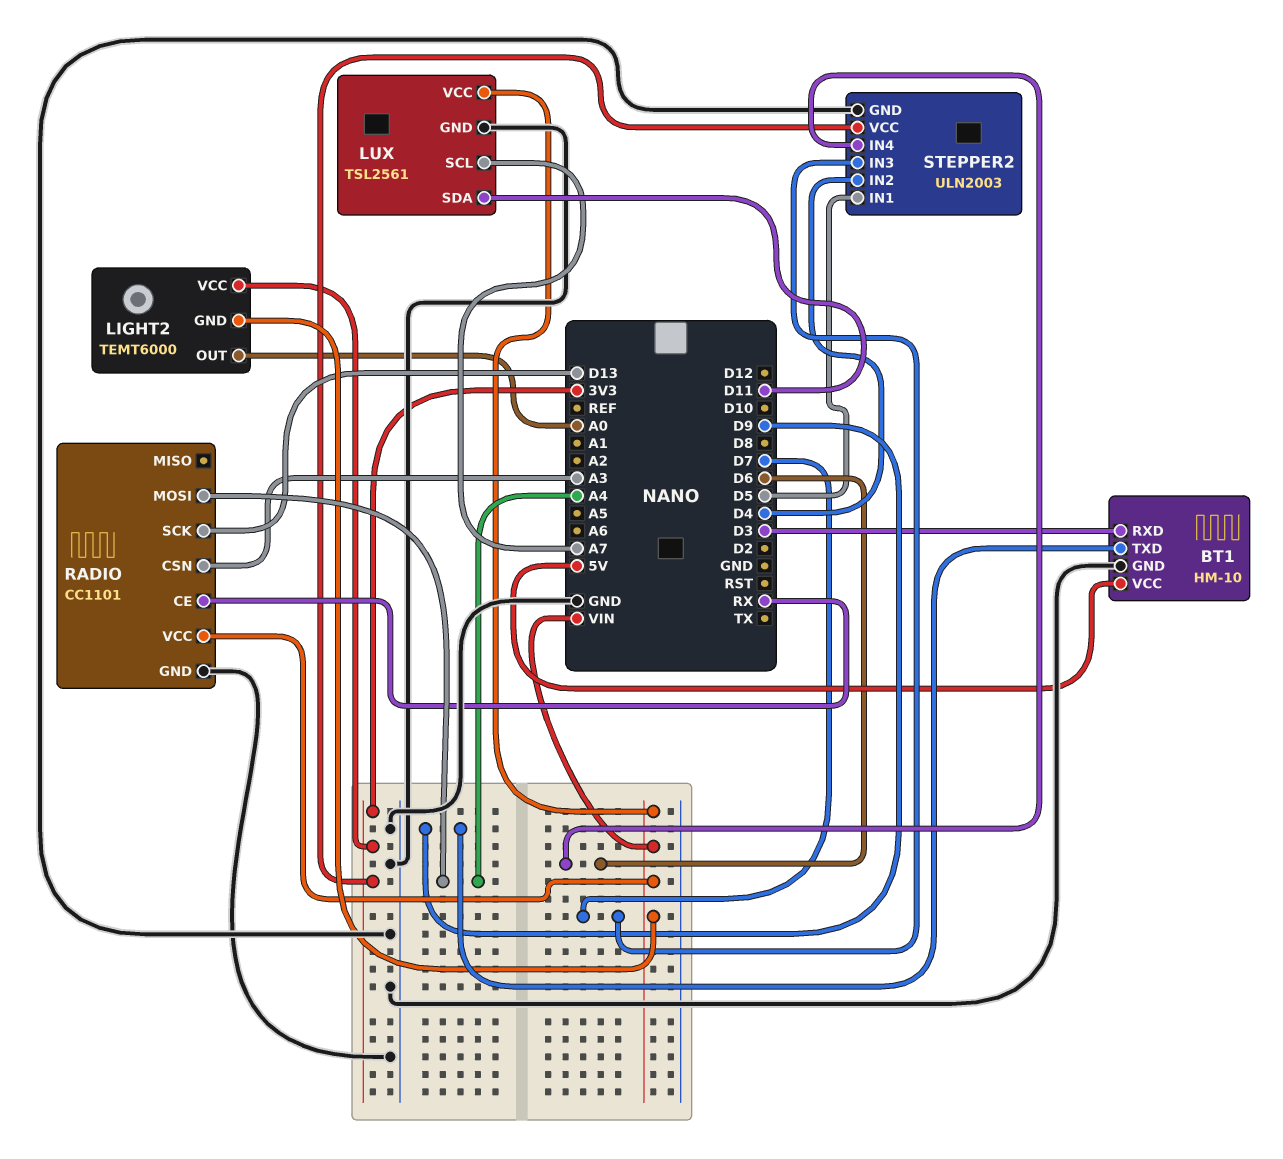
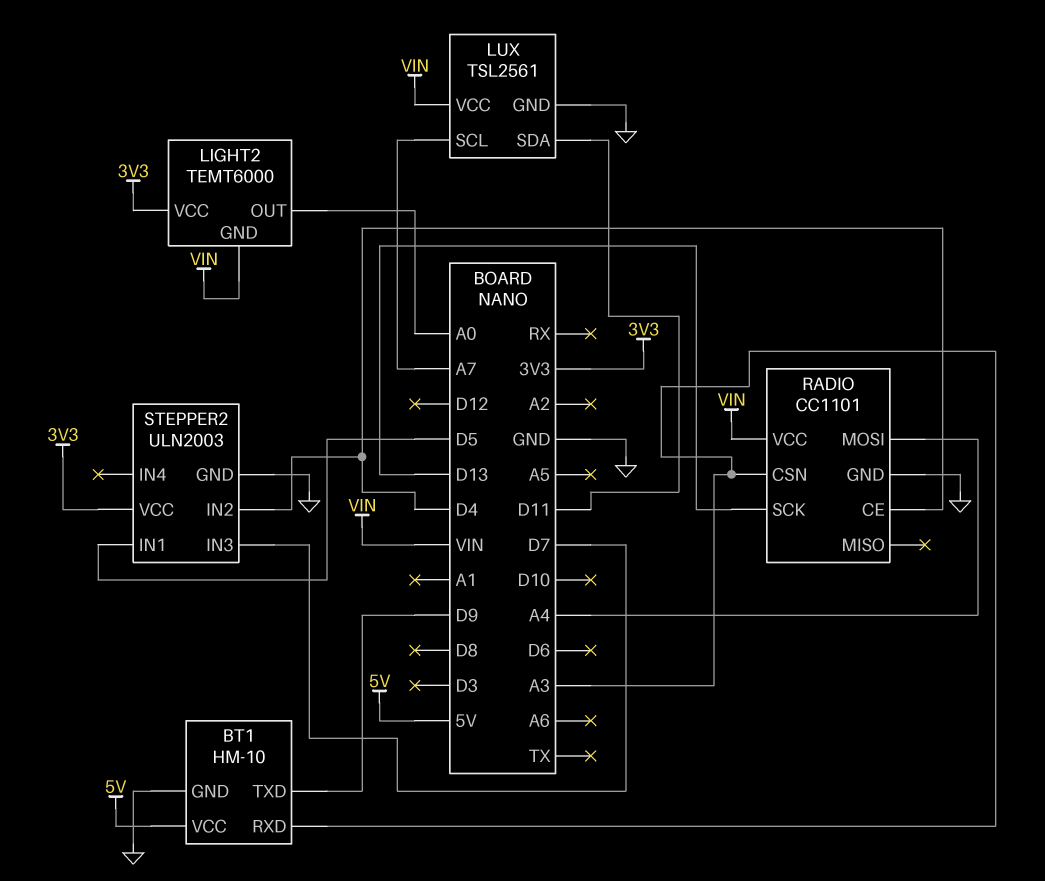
BT1 pin RXD: D3 -> A3
RADIO pin CE: RX -> D4
STEPPER2 pin IN4: D6 -> none

